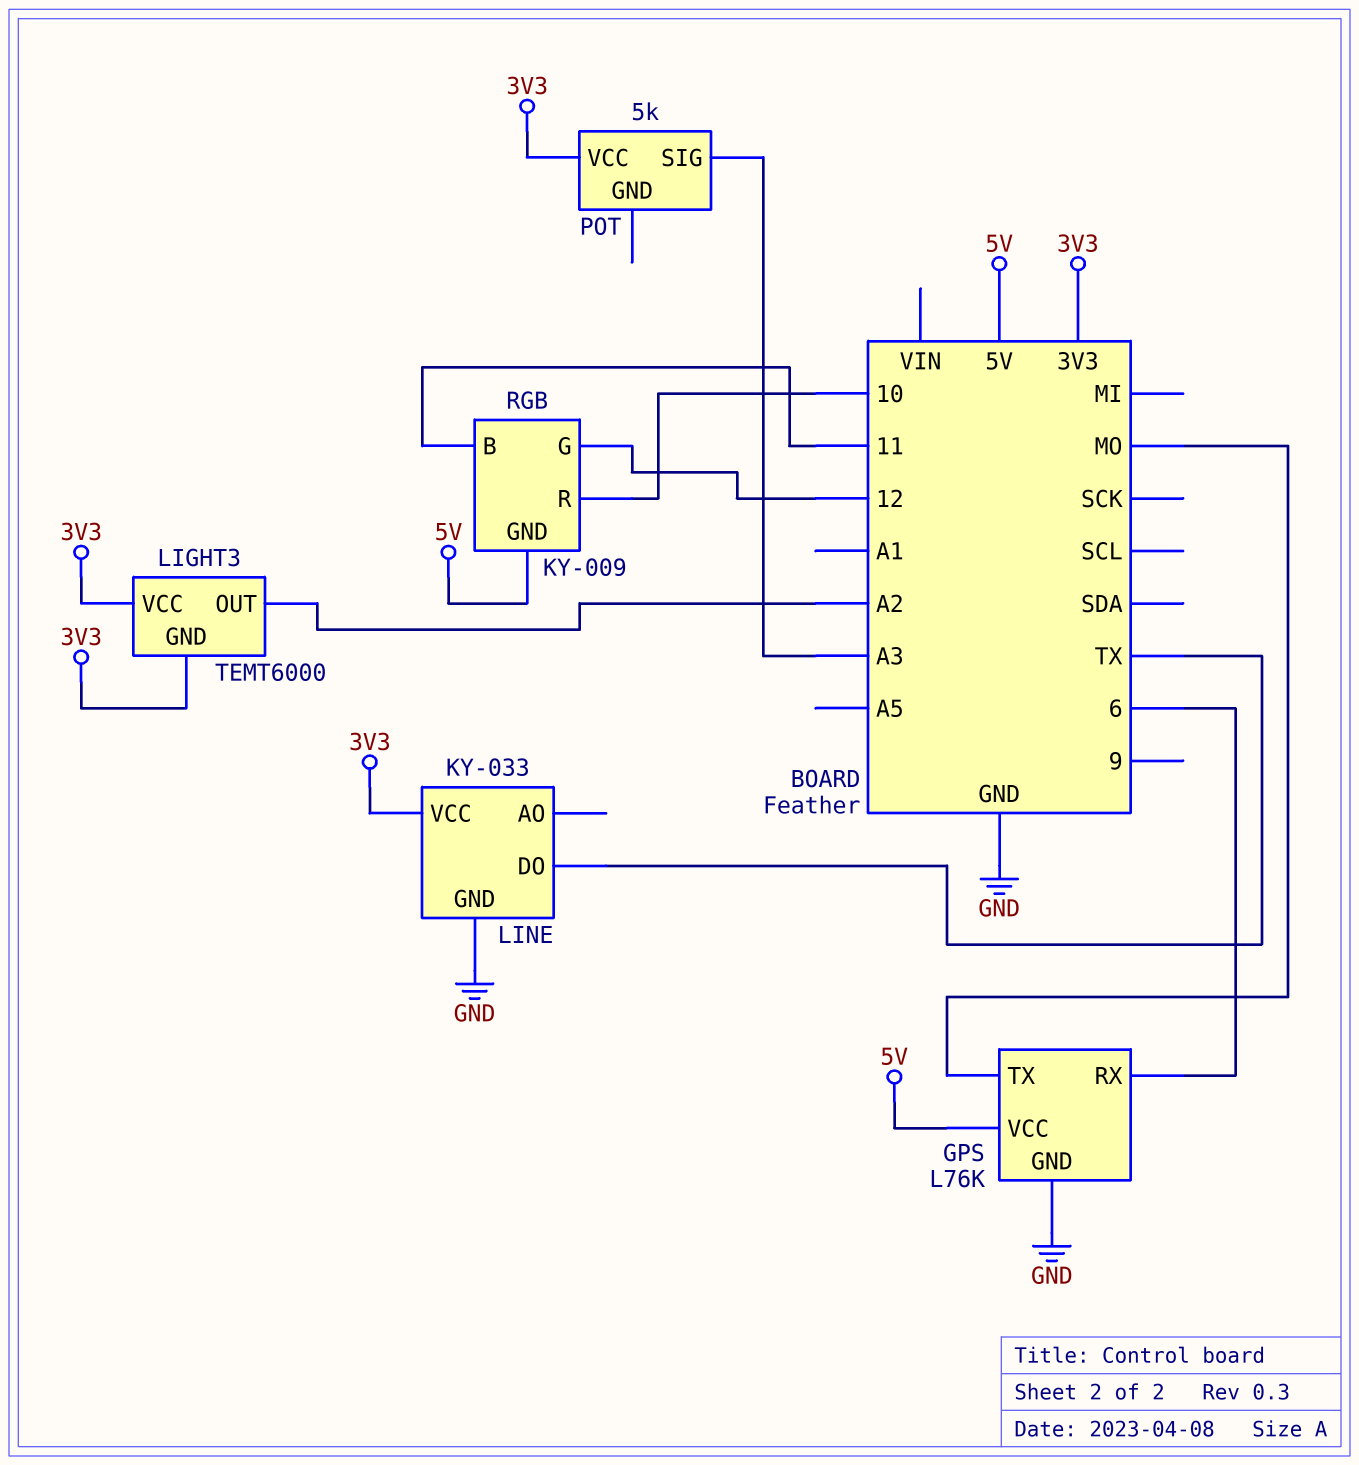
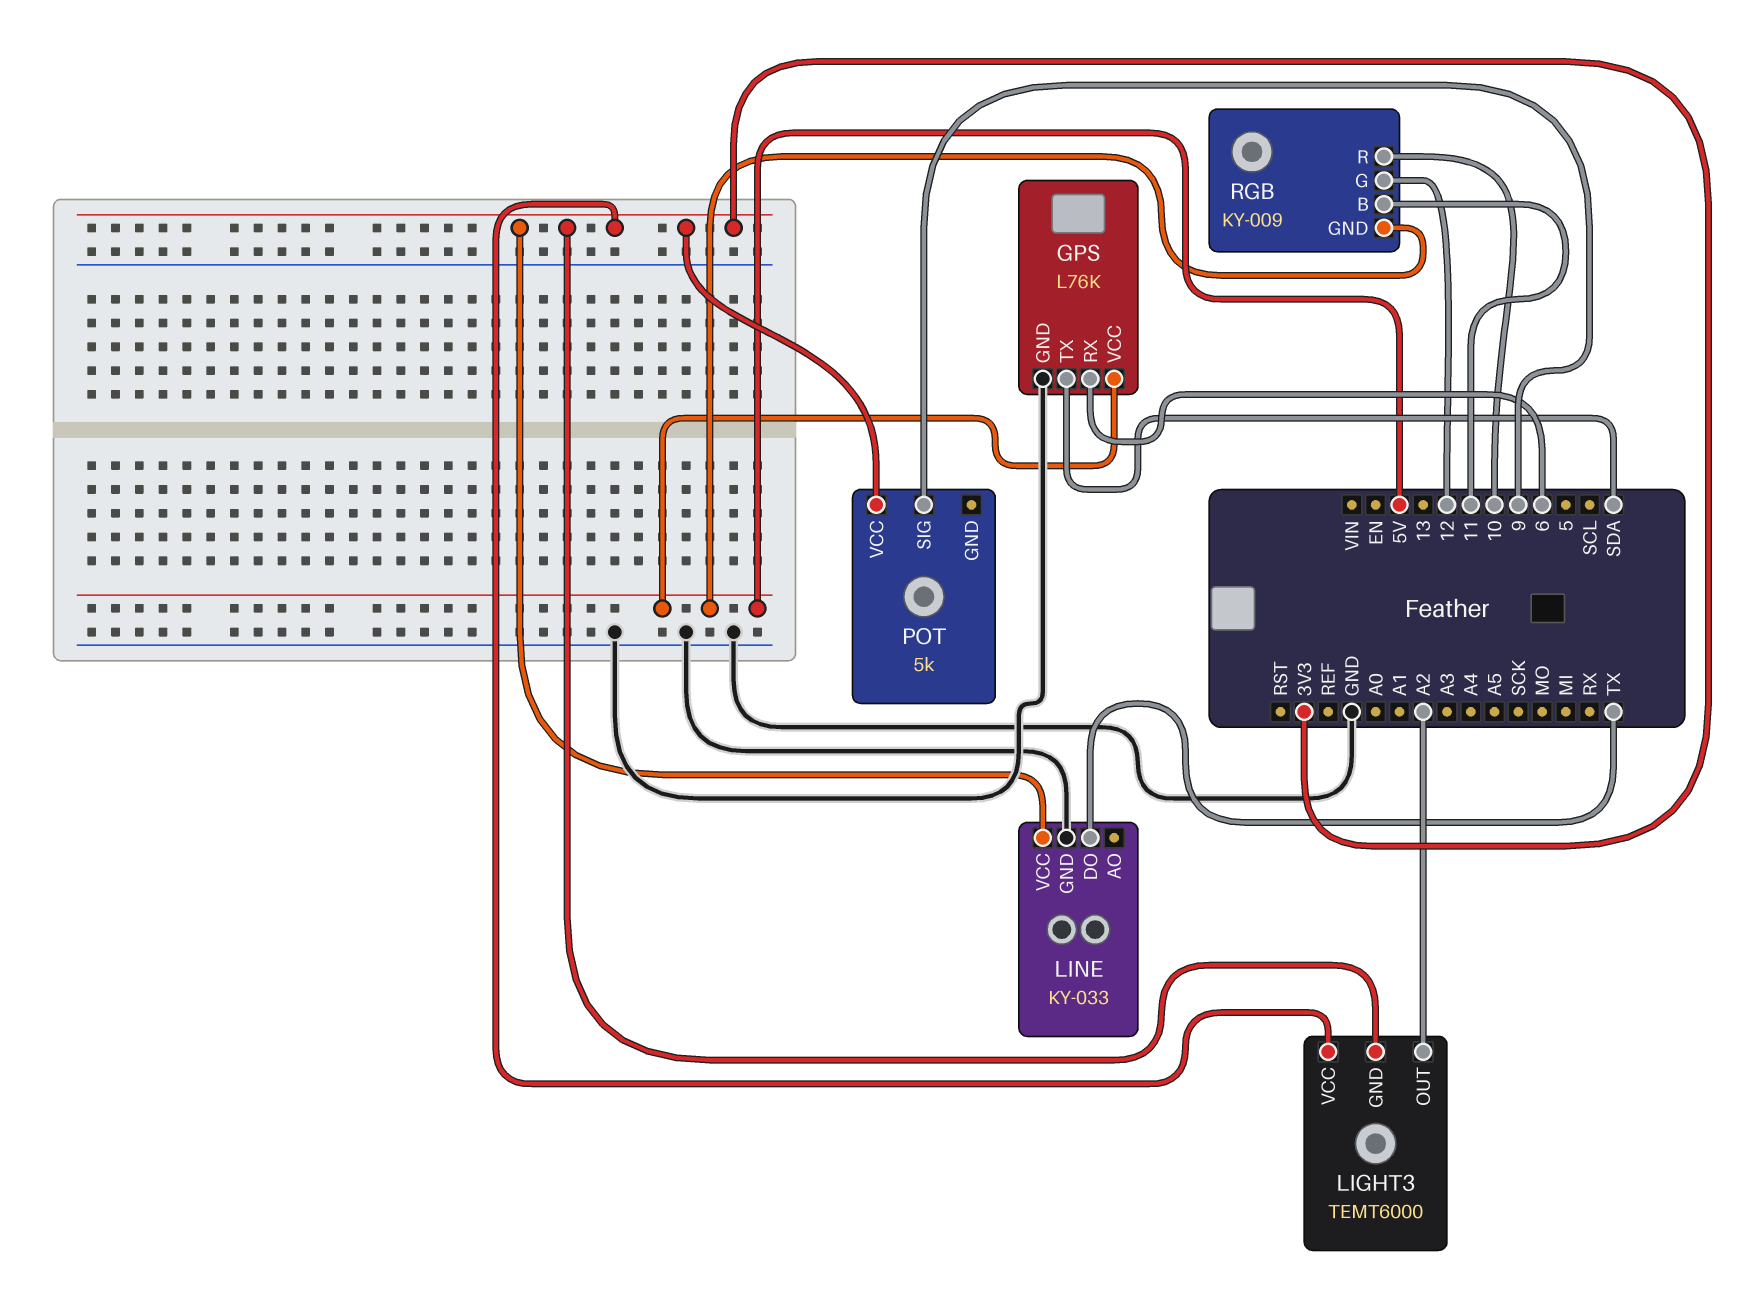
GPS pin TX: MO -> SDA
POT pin SIG: A3 -> 9

